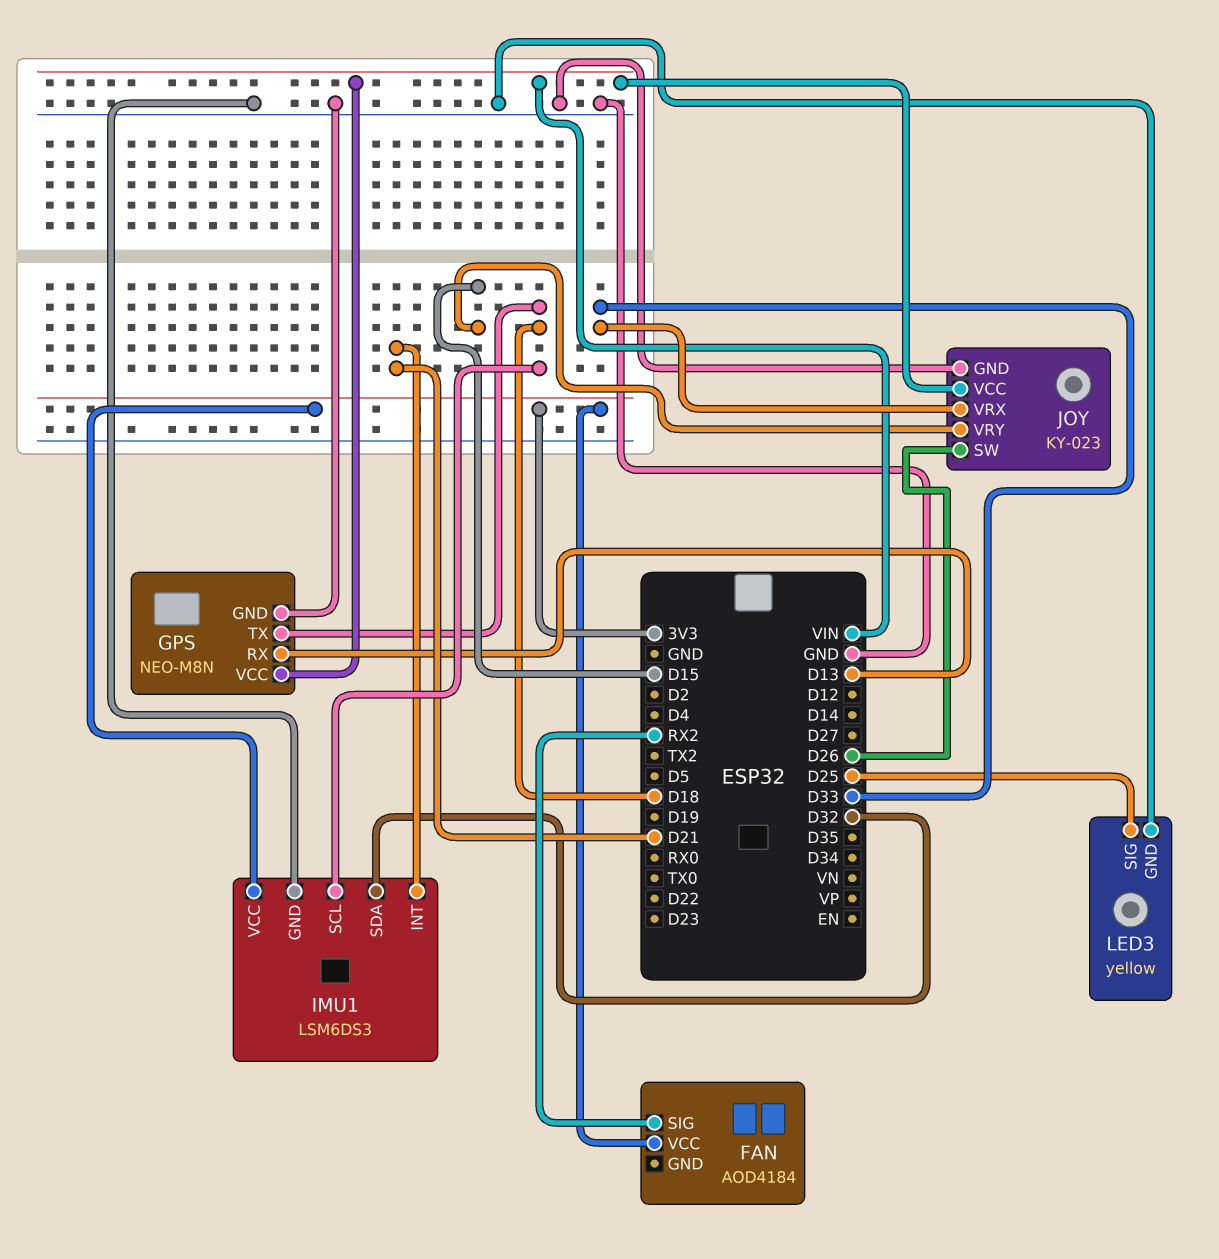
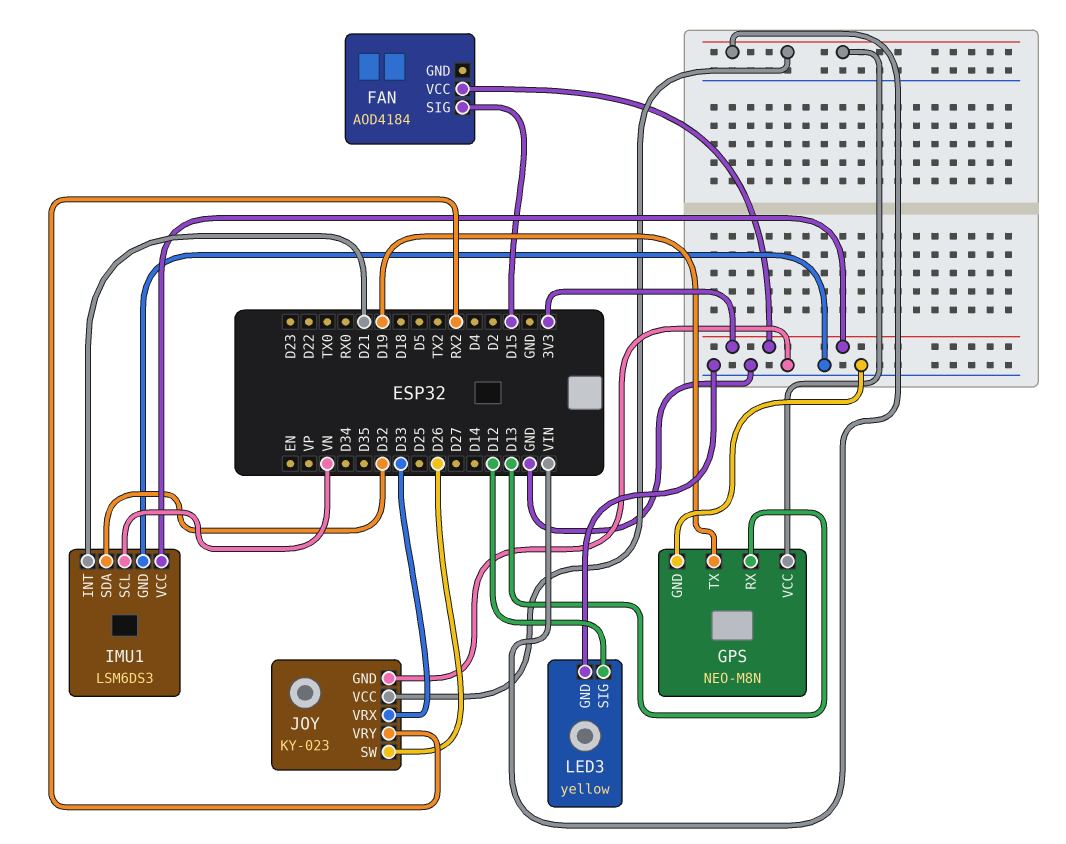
FAN pin SIG: RX2 -> D15
GPS pin TX: D18 -> D19
IMU1 pin SCL: D18 -> VN
JOY pin VRY: D15 -> RX2
LED3 pin SIG: D25 -> D12

